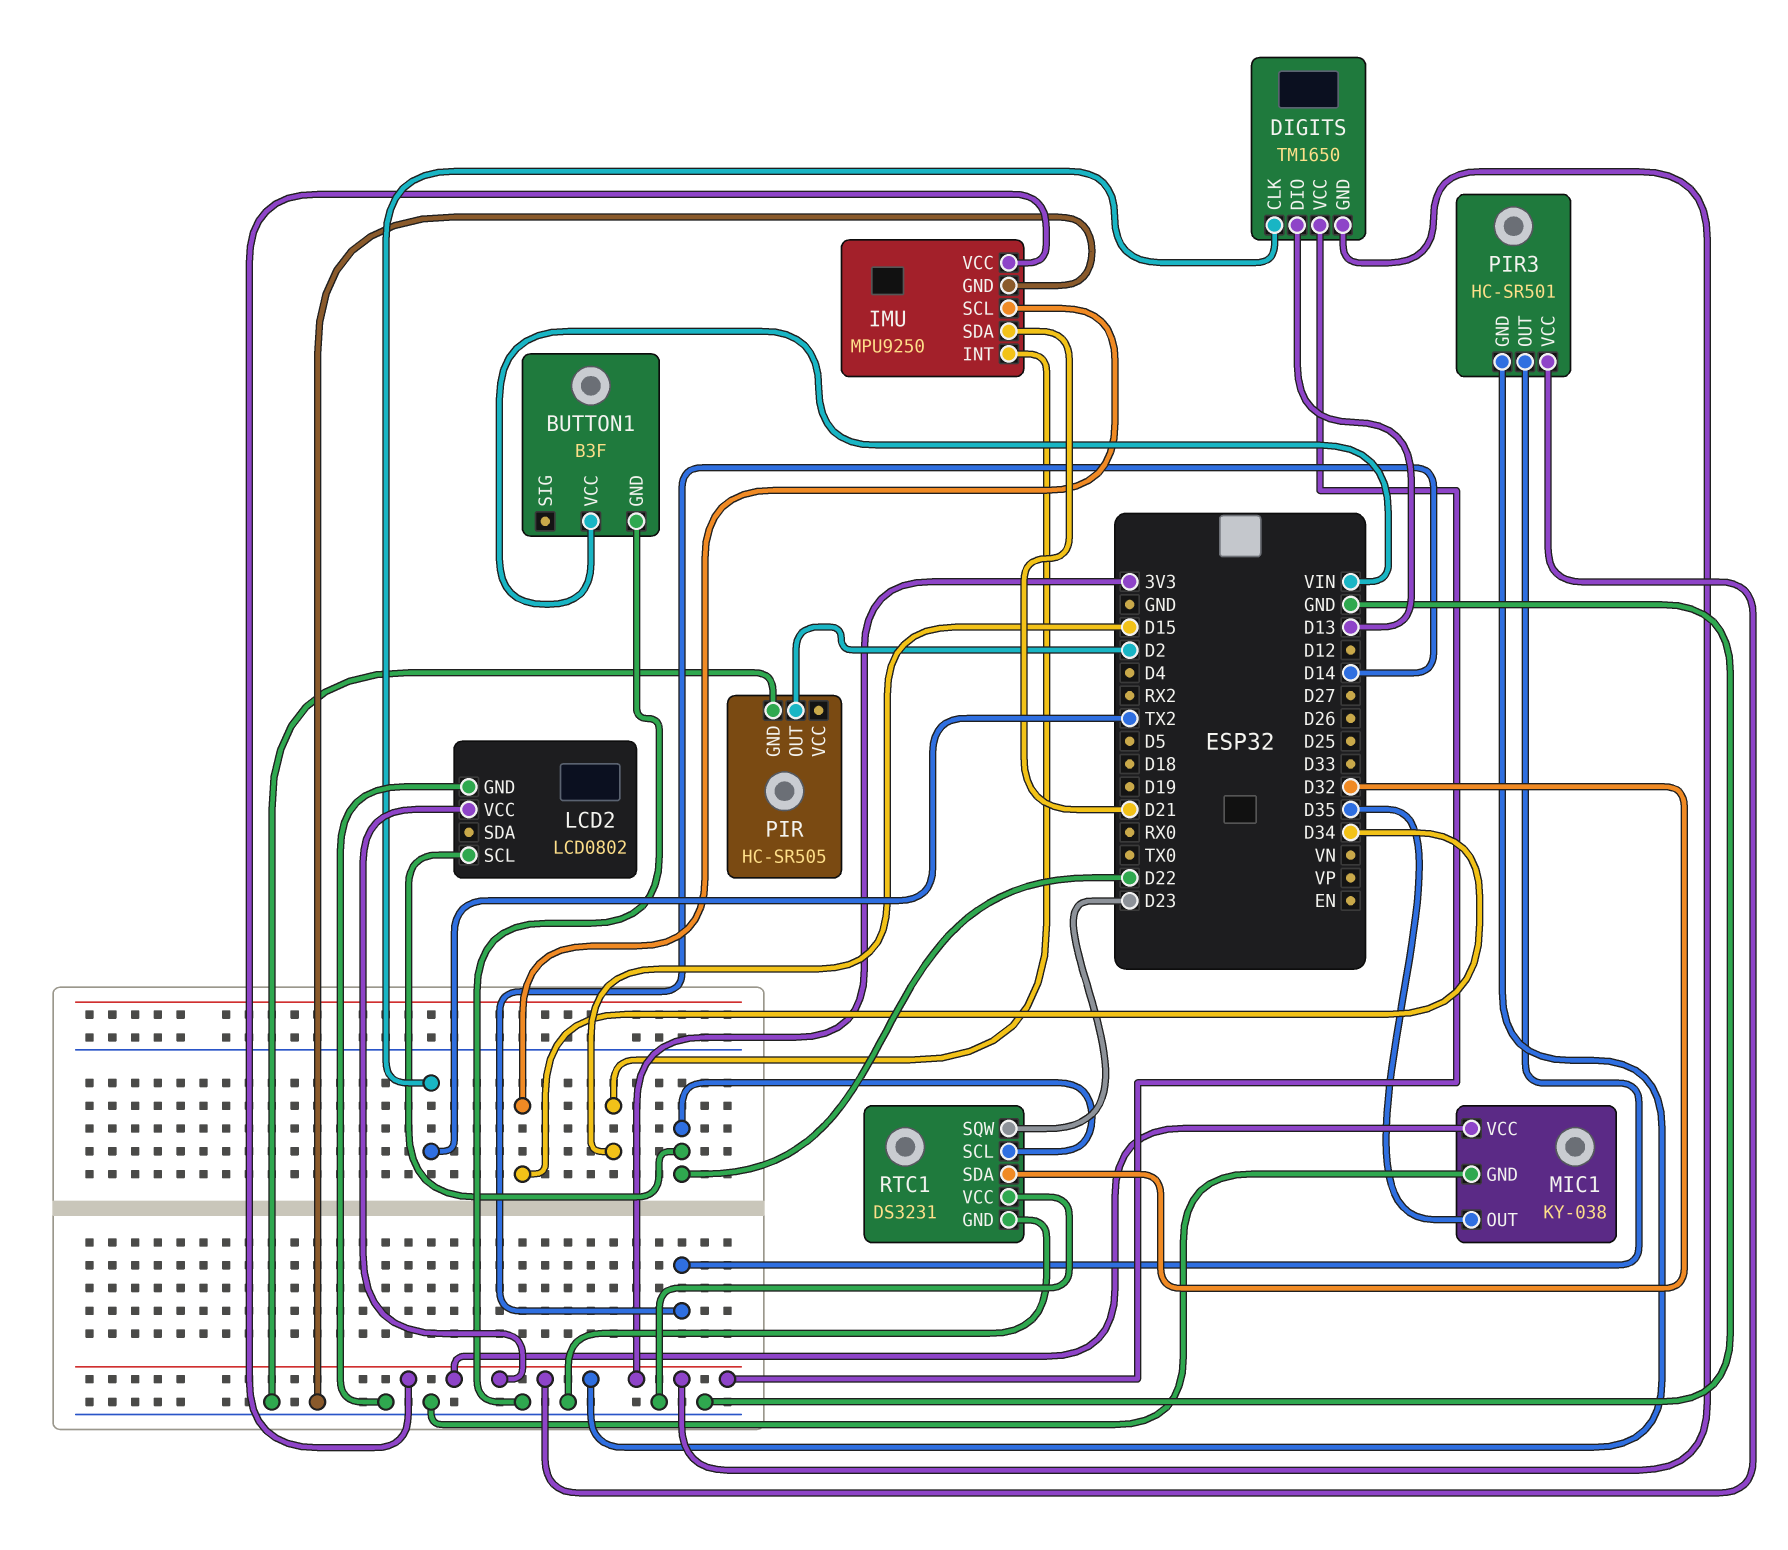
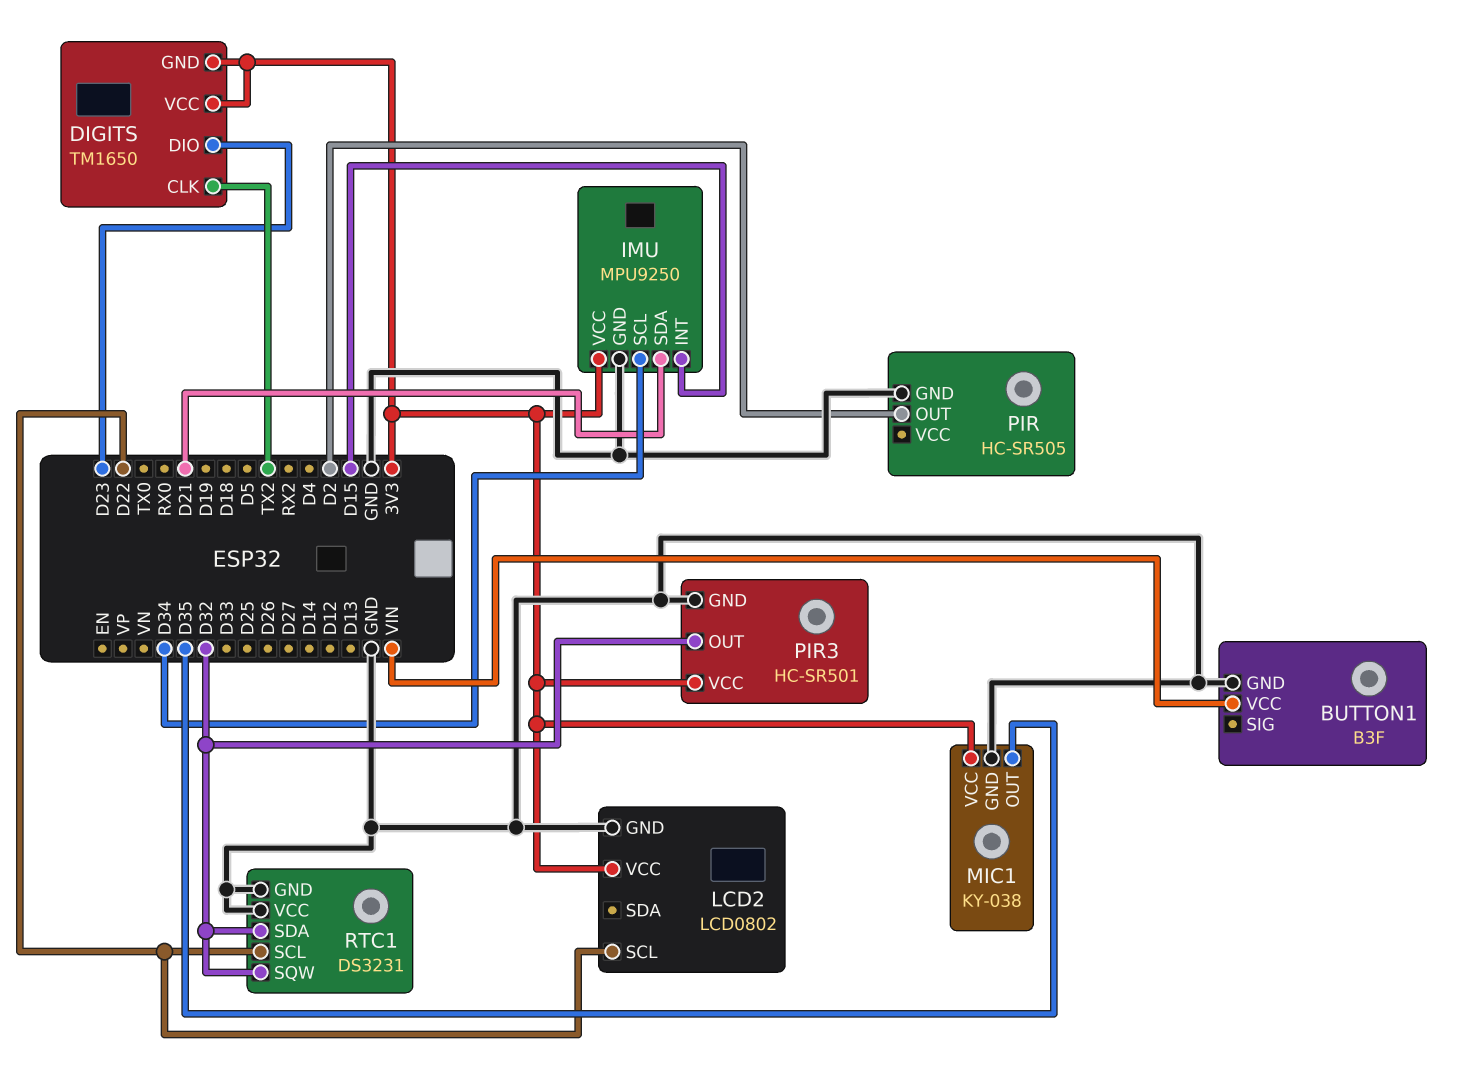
DIGITS pin DIO: D13 -> D23
PIR3 pin GND: 3V3 -> GND
PIR3 pin OUT: D14 -> D32
RTC1 pin SQW: D23 -> D32

